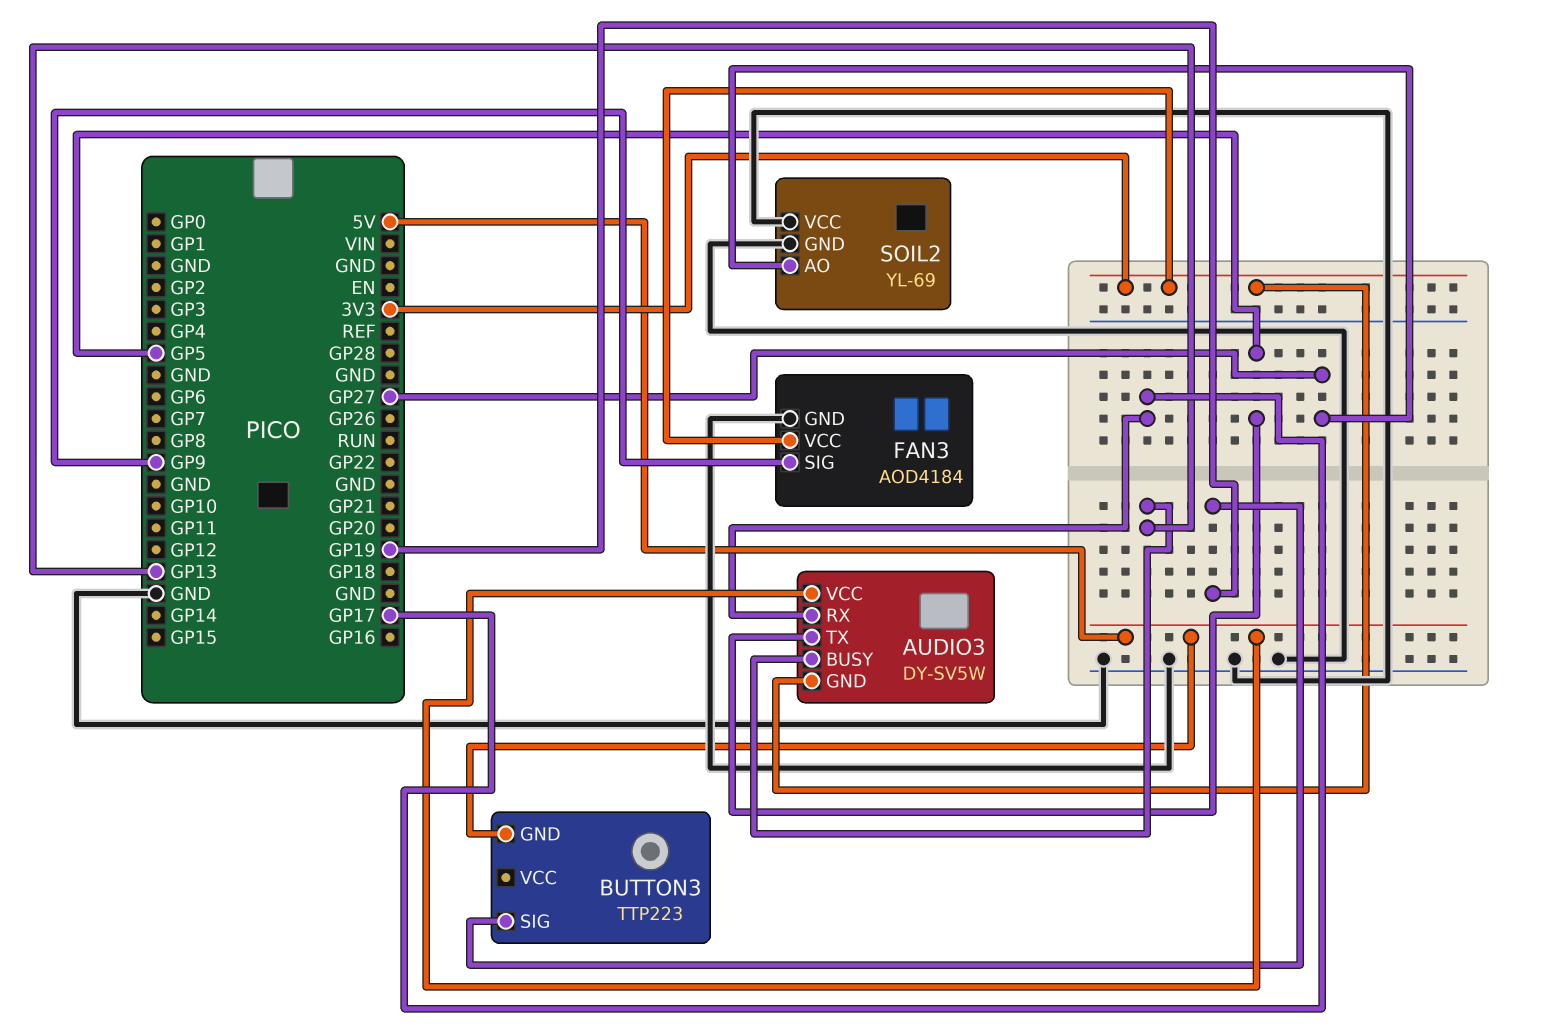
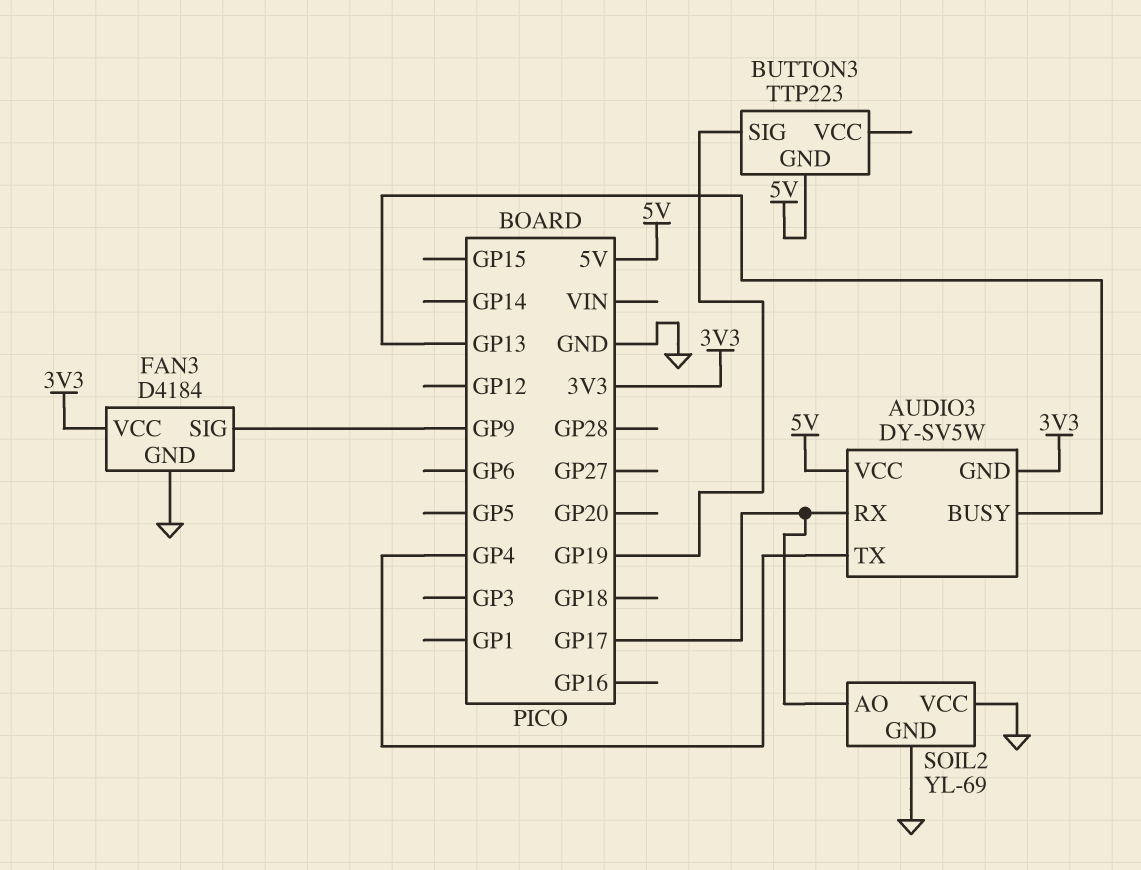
AUDIO3 pin TX: GP5 -> GP4
FAN3: AOD4184 -> D4184
SOIL2 pin AO: GP27 -> GP17

